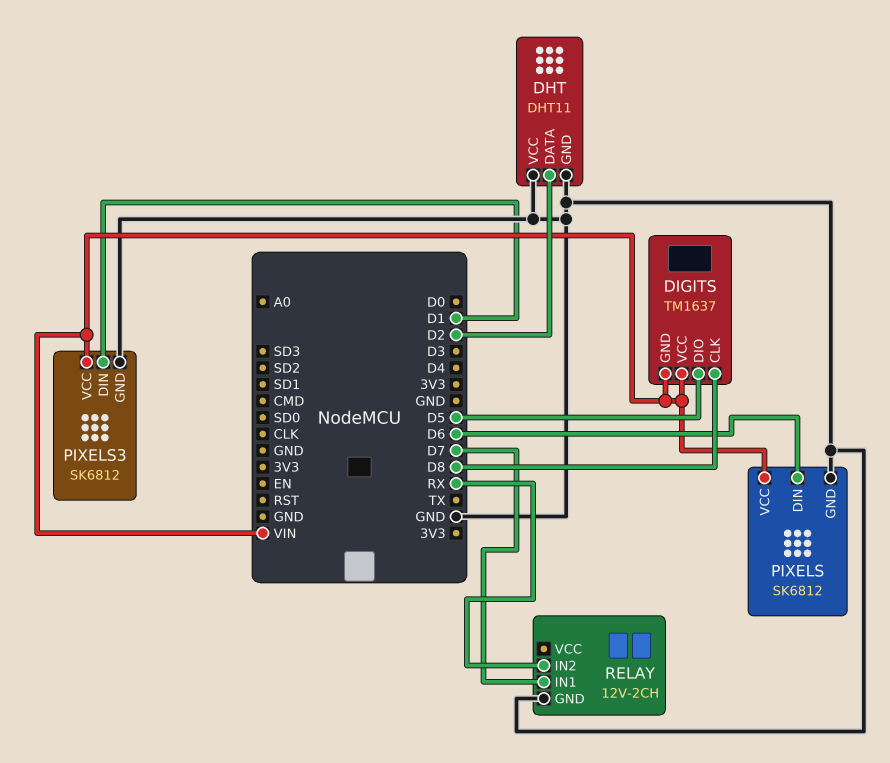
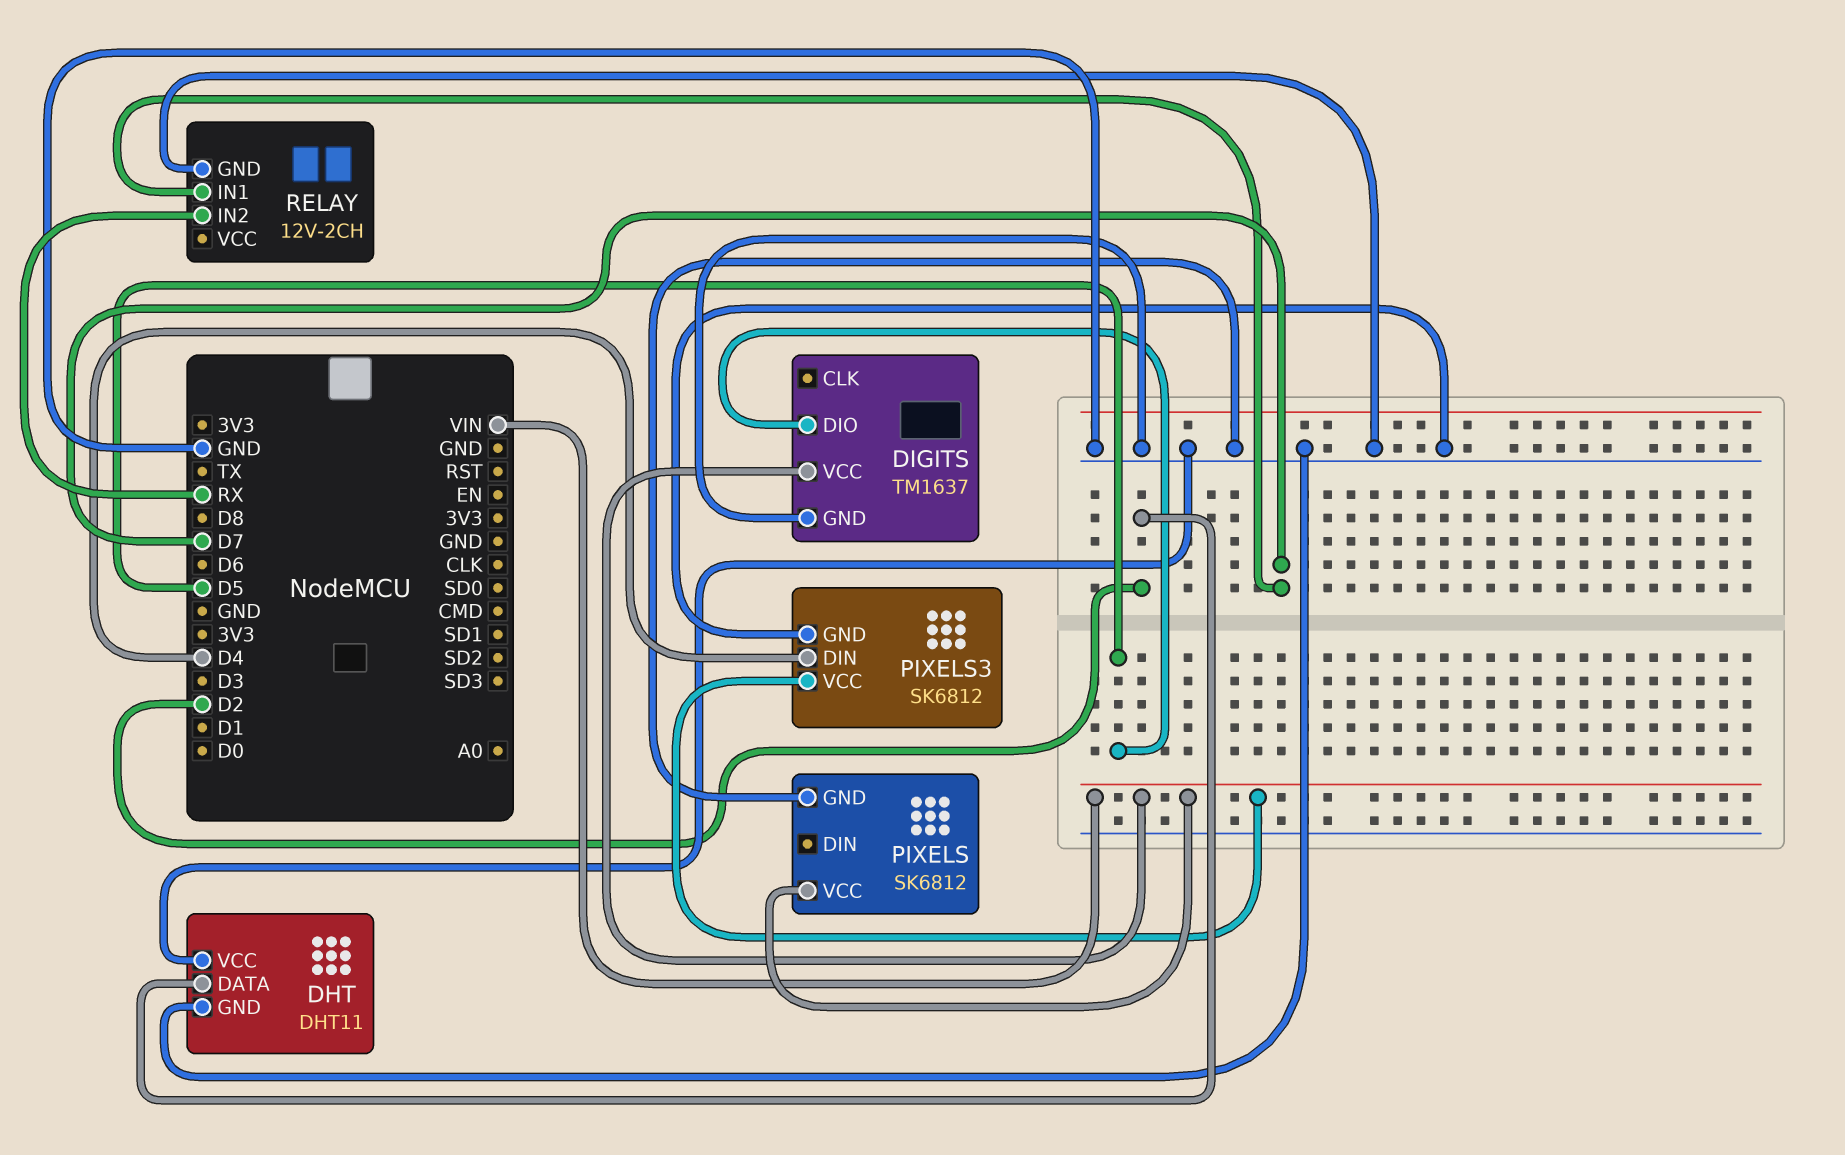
DIGITS pin CLK: D8 -> none
DIGITS pin GND: VIN -> GND
PIXELS pin DIN: D6 -> none
PIXELS3 pin DIN: D1 -> D4

